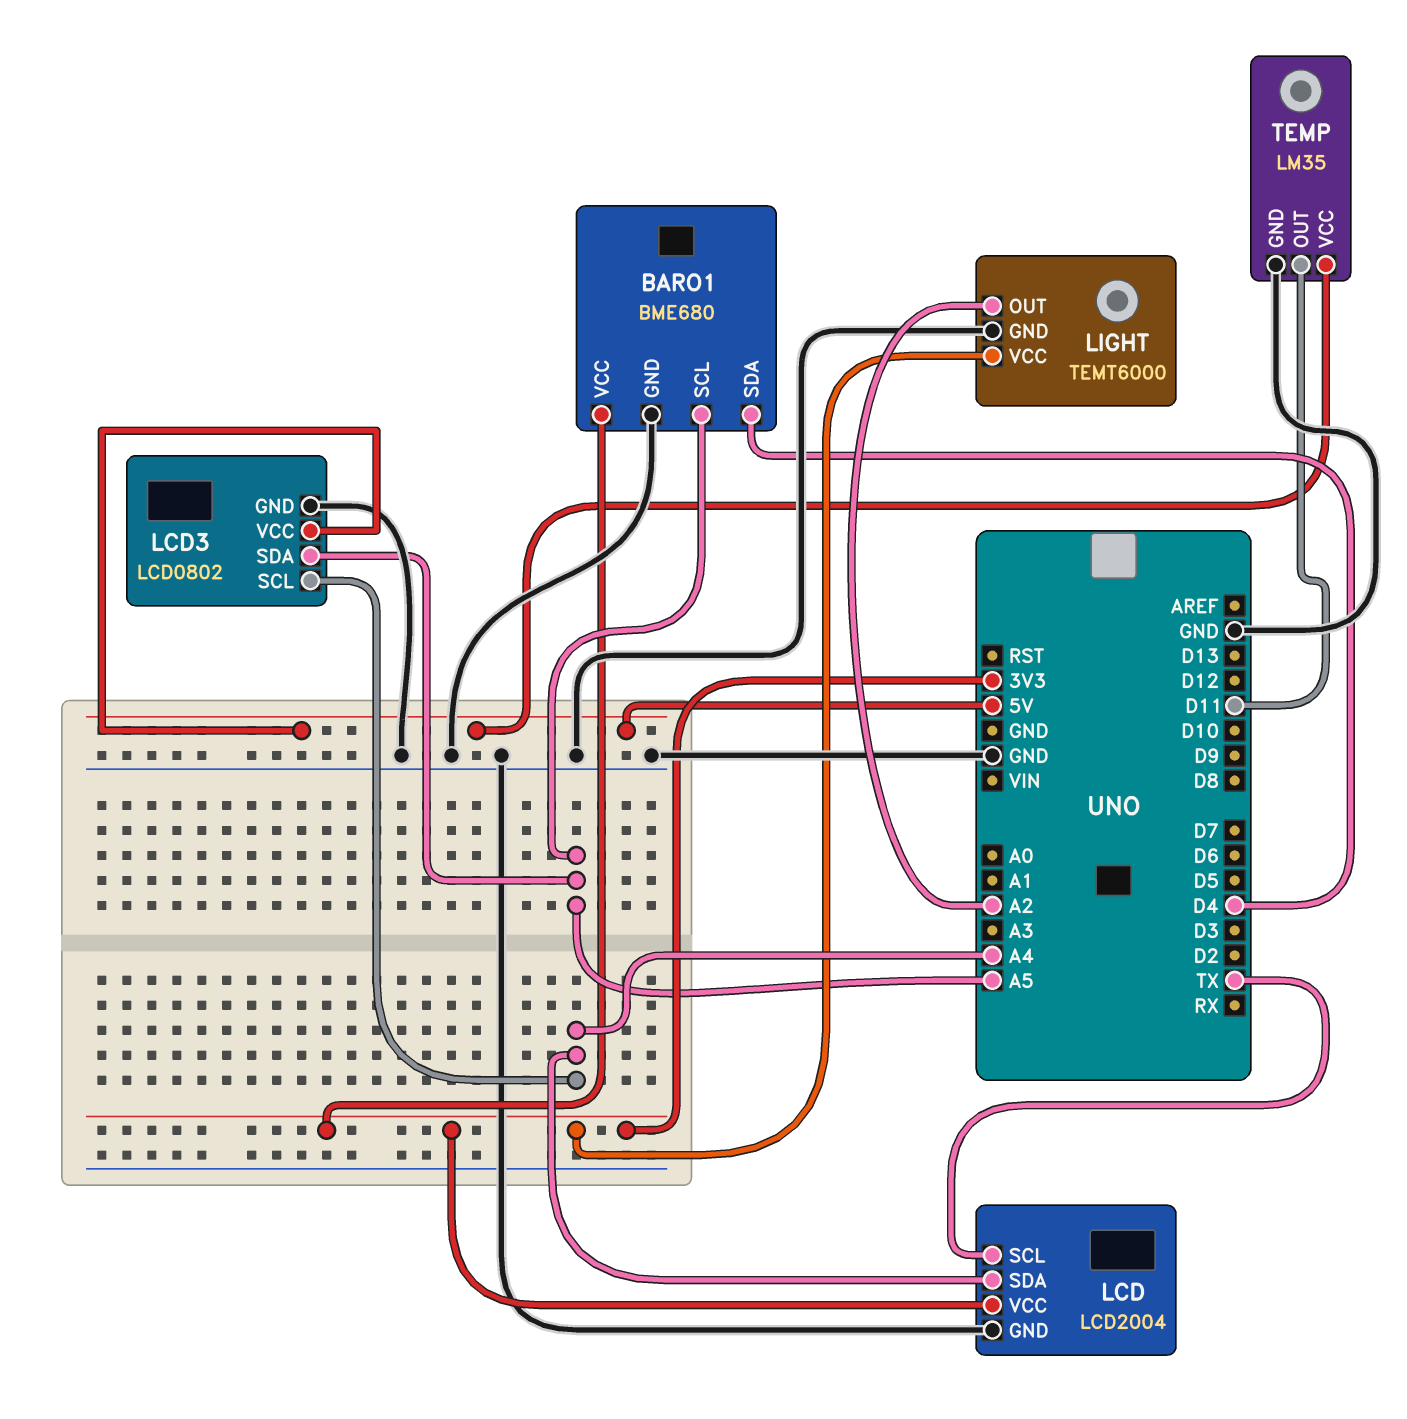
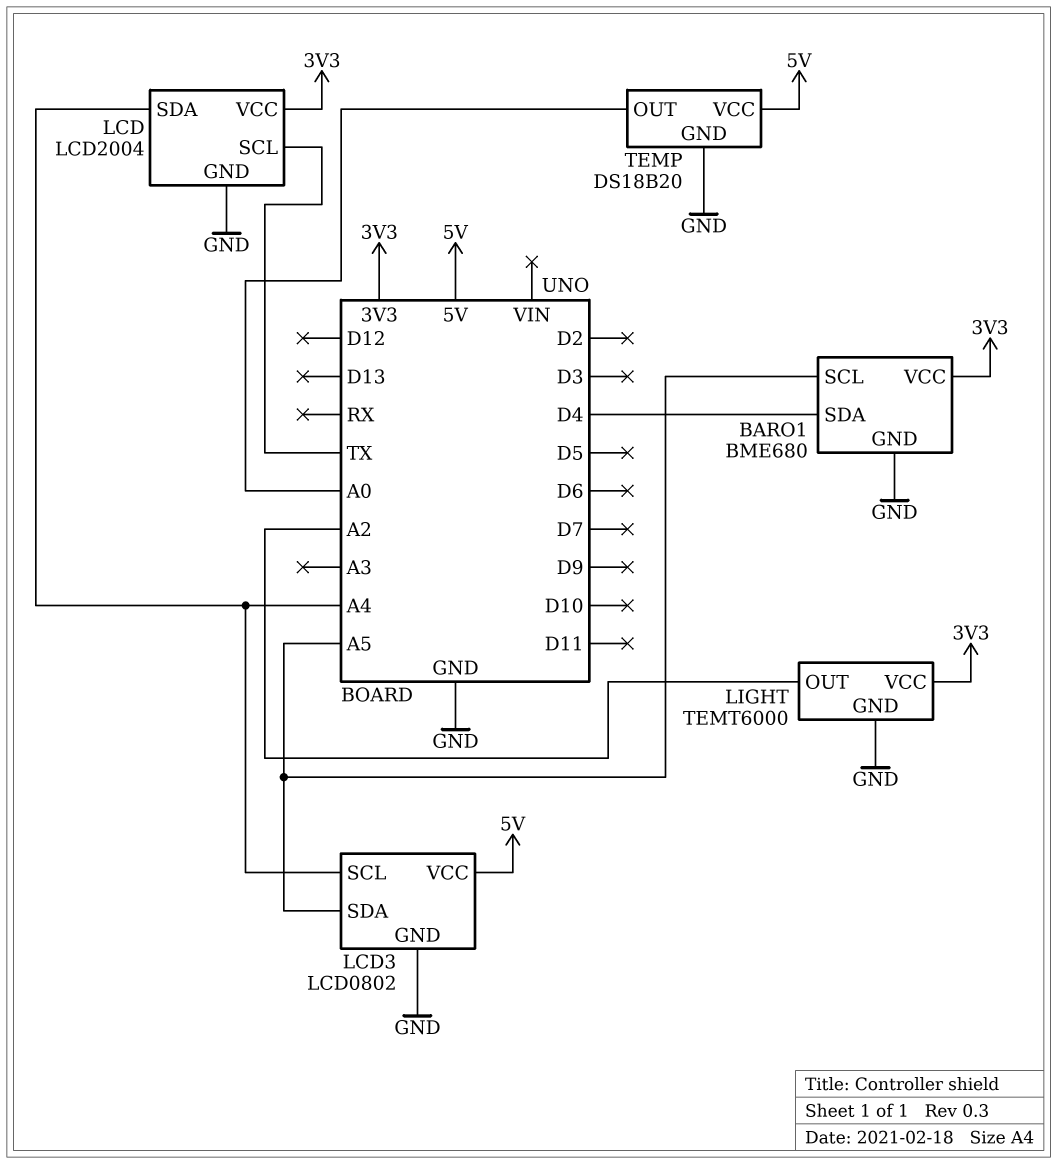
TEMP: LM35 -> DS18B20
TEMP pin OUT: D11 -> A0

